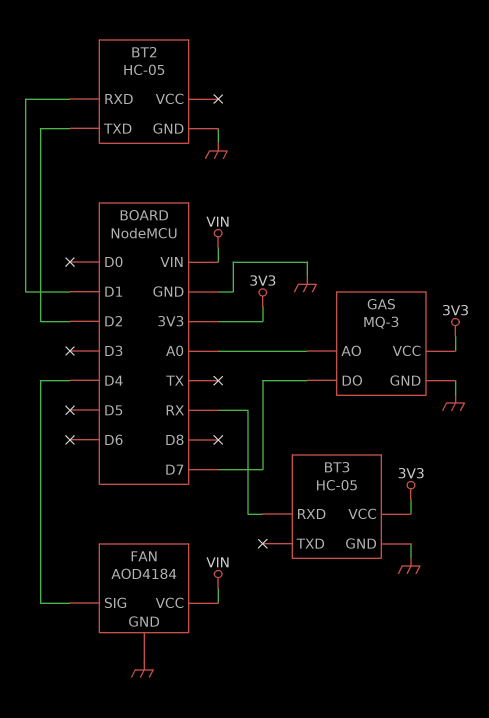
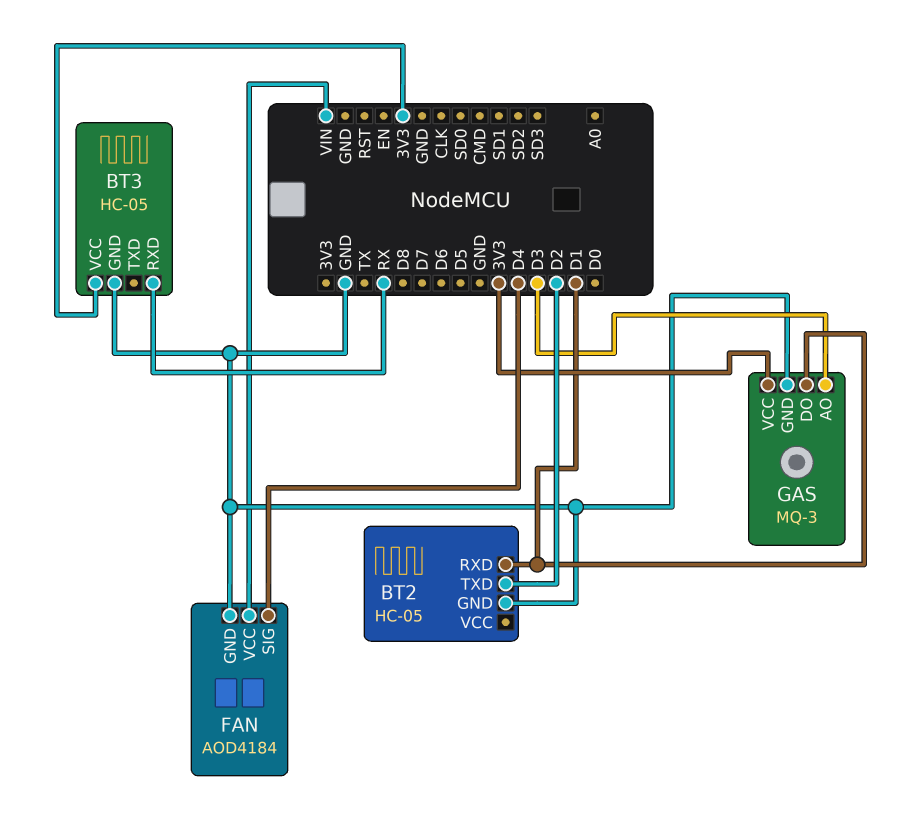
GAS pin AO: A0 -> D3
GAS pin DO: D7 -> D1

